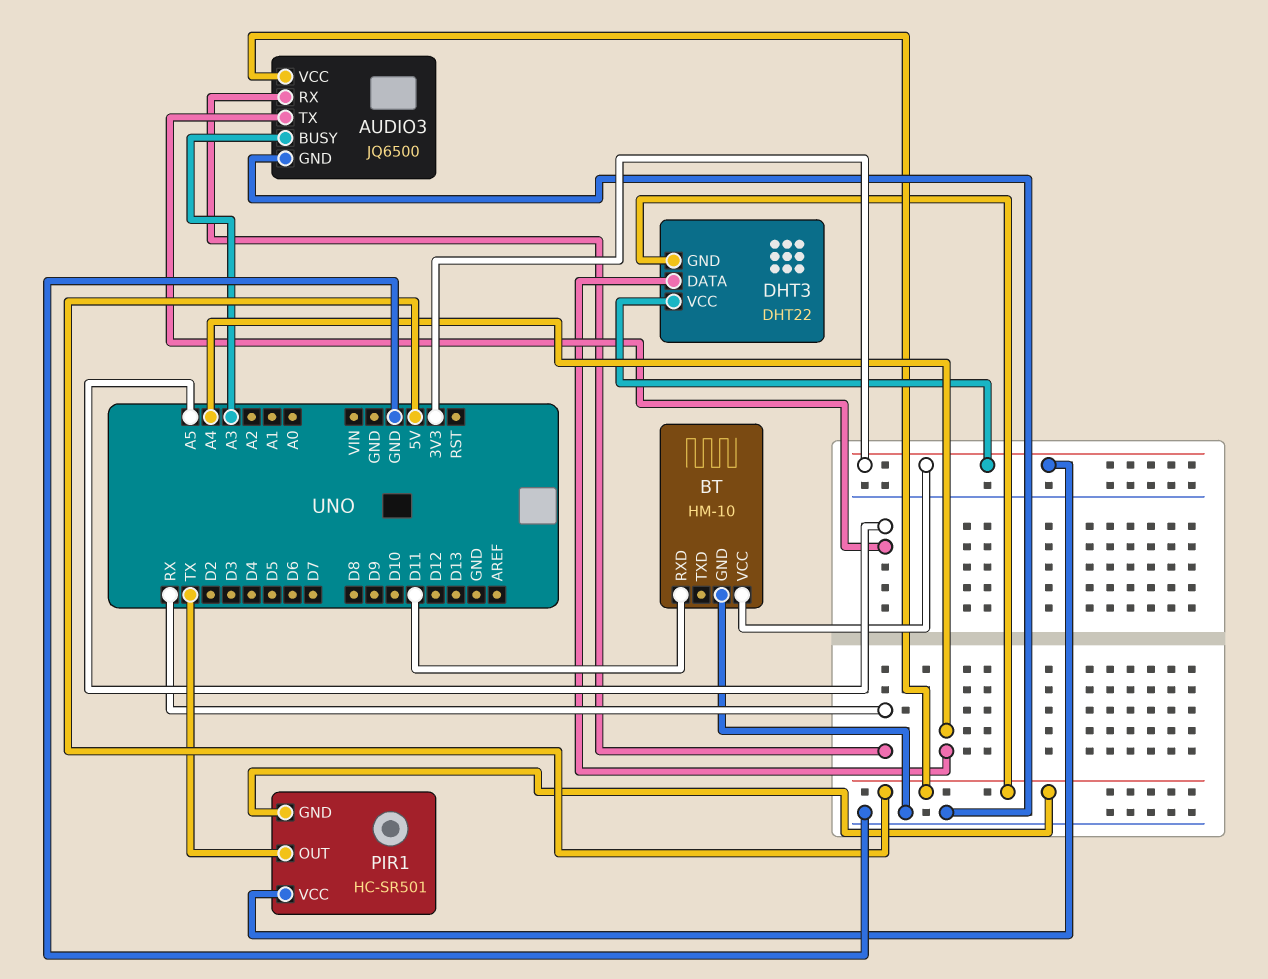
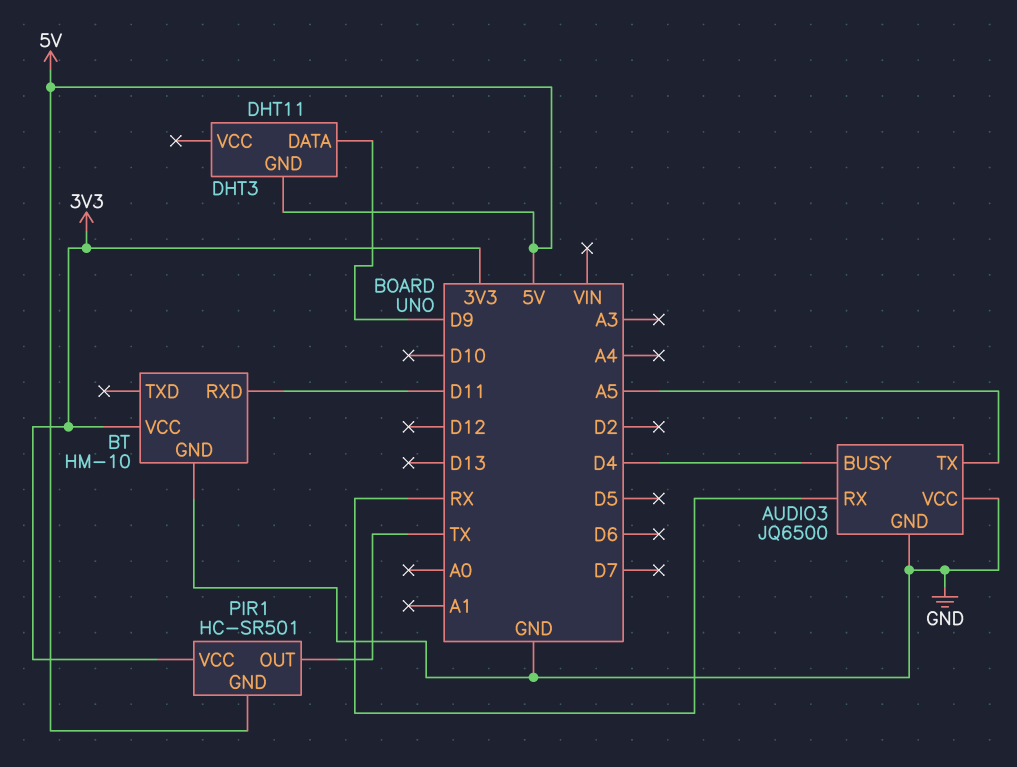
AUDIO3 pin BUSY: A3 -> D4
AUDIO3 pin VCC: 5V -> GND
DHT3: DHT22 -> DHT11
DHT3 pin DATA: A4 -> D9
DHT3 pin VCC: 3V3 -> none

